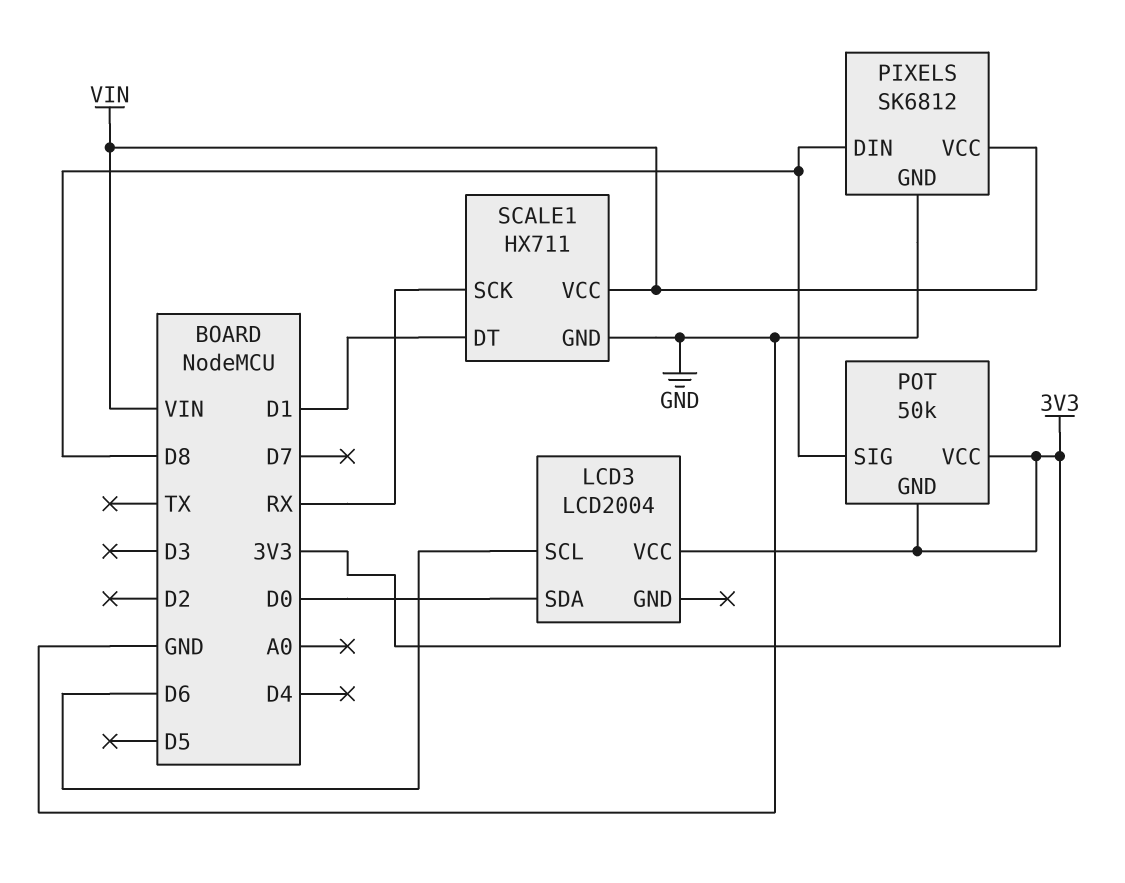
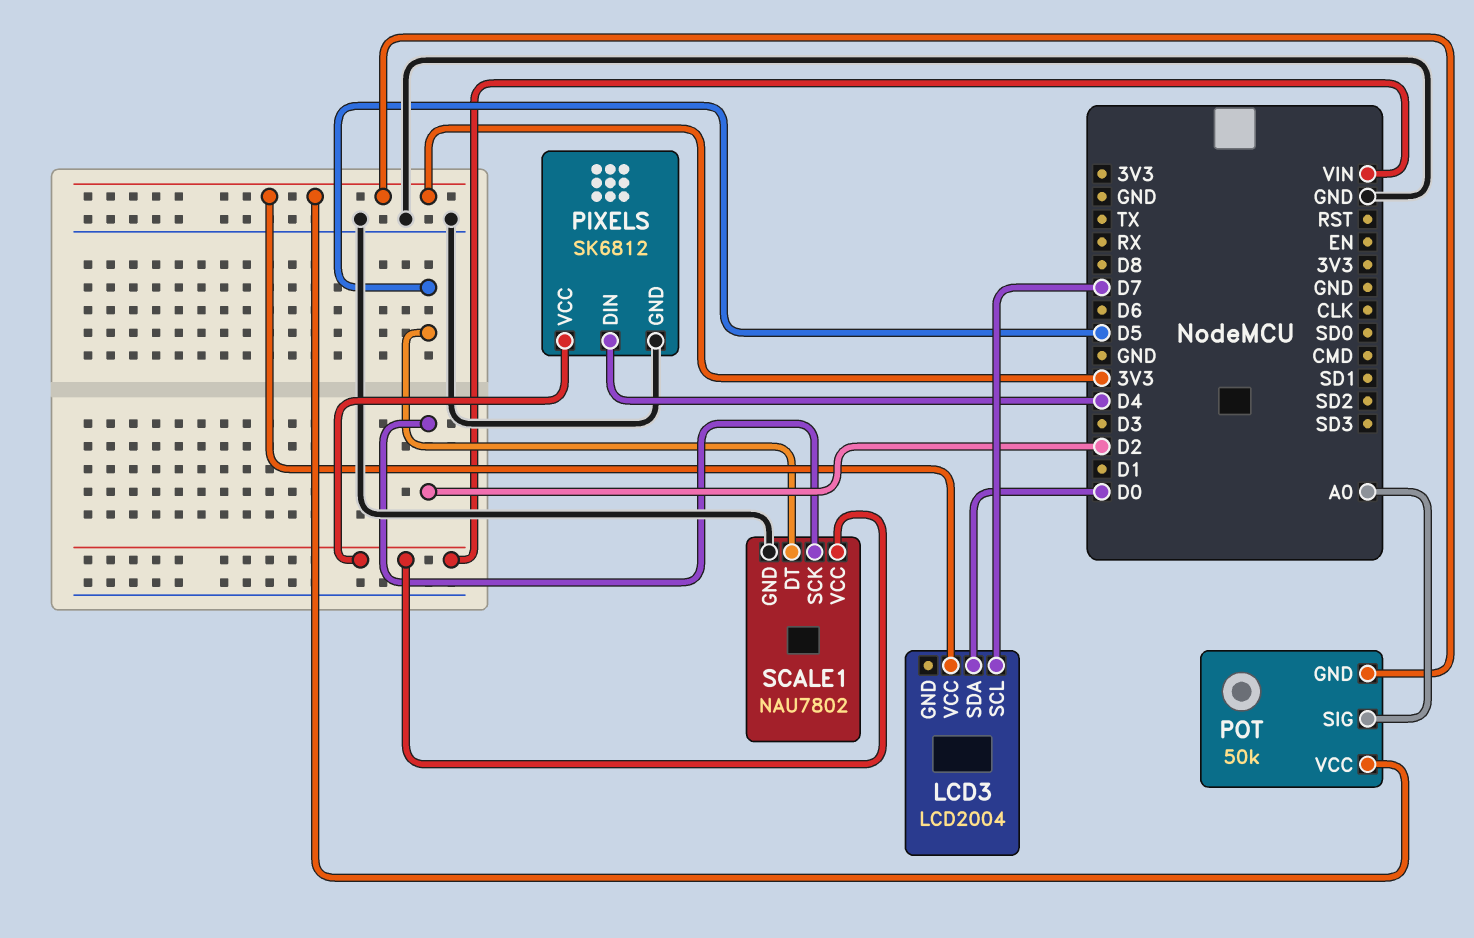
LCD3 pin SCL: D6 -> D7
PIXELS pin DIN: D8 -> D4
POT pin SIG: D8 -> A0
SCALE1: HX711 -> NAU7802
SCALE1 pin DT: D1 -> D5
SCALE1 pin SCK: RX -> D2

